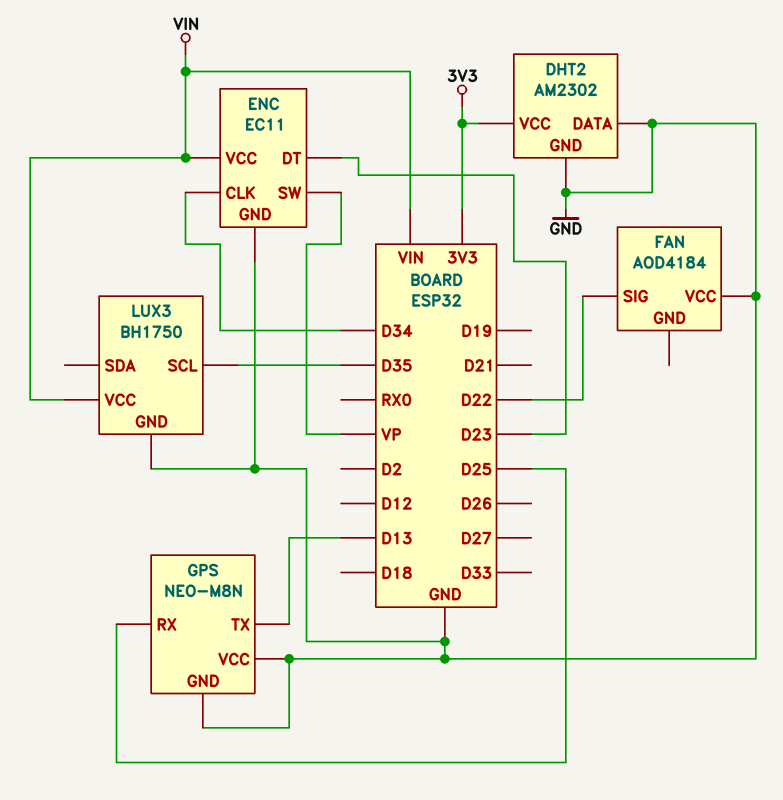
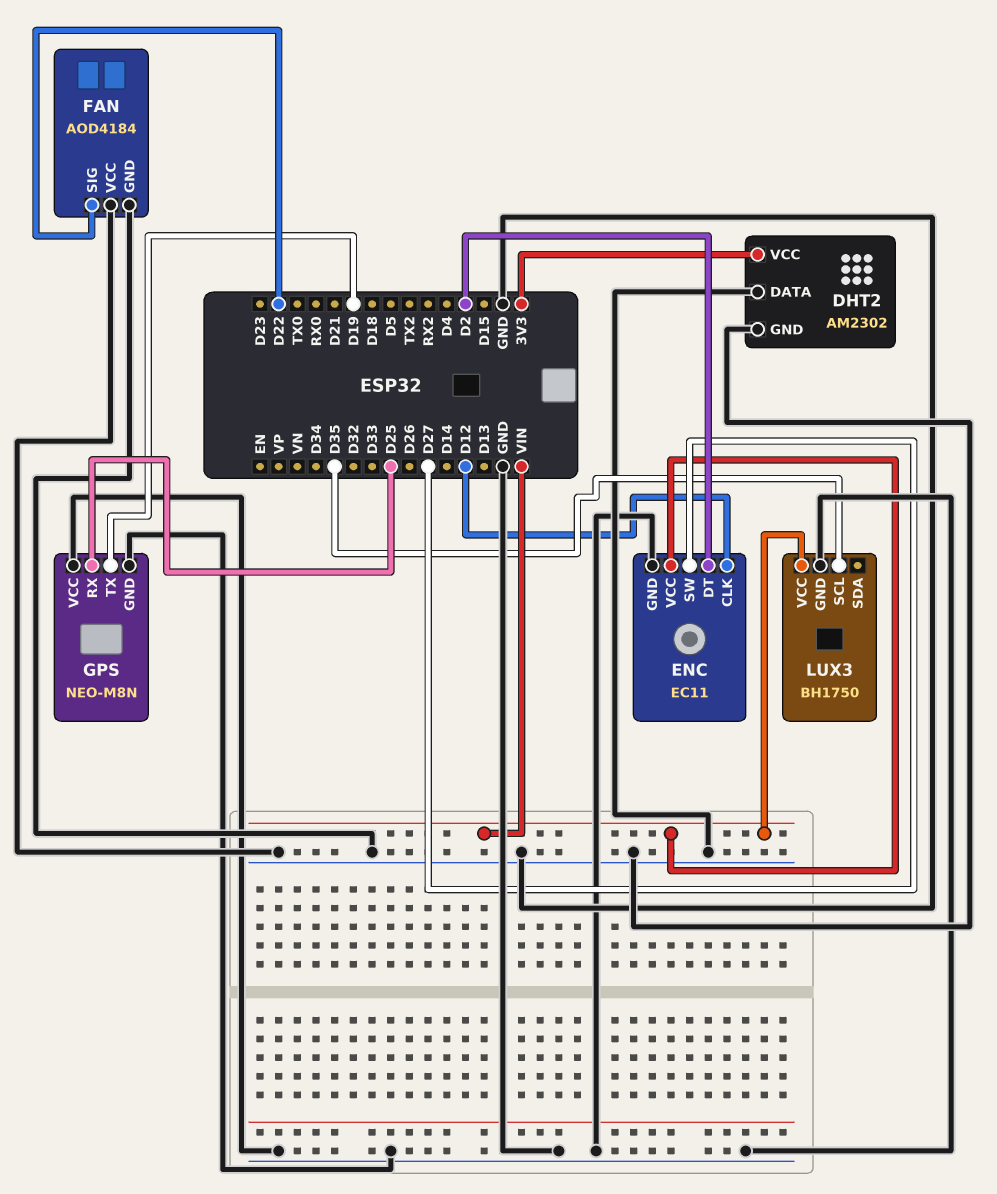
ENC pin CLK: D34 -> D12
ENC pin DT: D23 -> D2
ENC pin SW: VP -> D27
FAN pin GND: none -> GND
GPS pin TX: D13 -> D19

